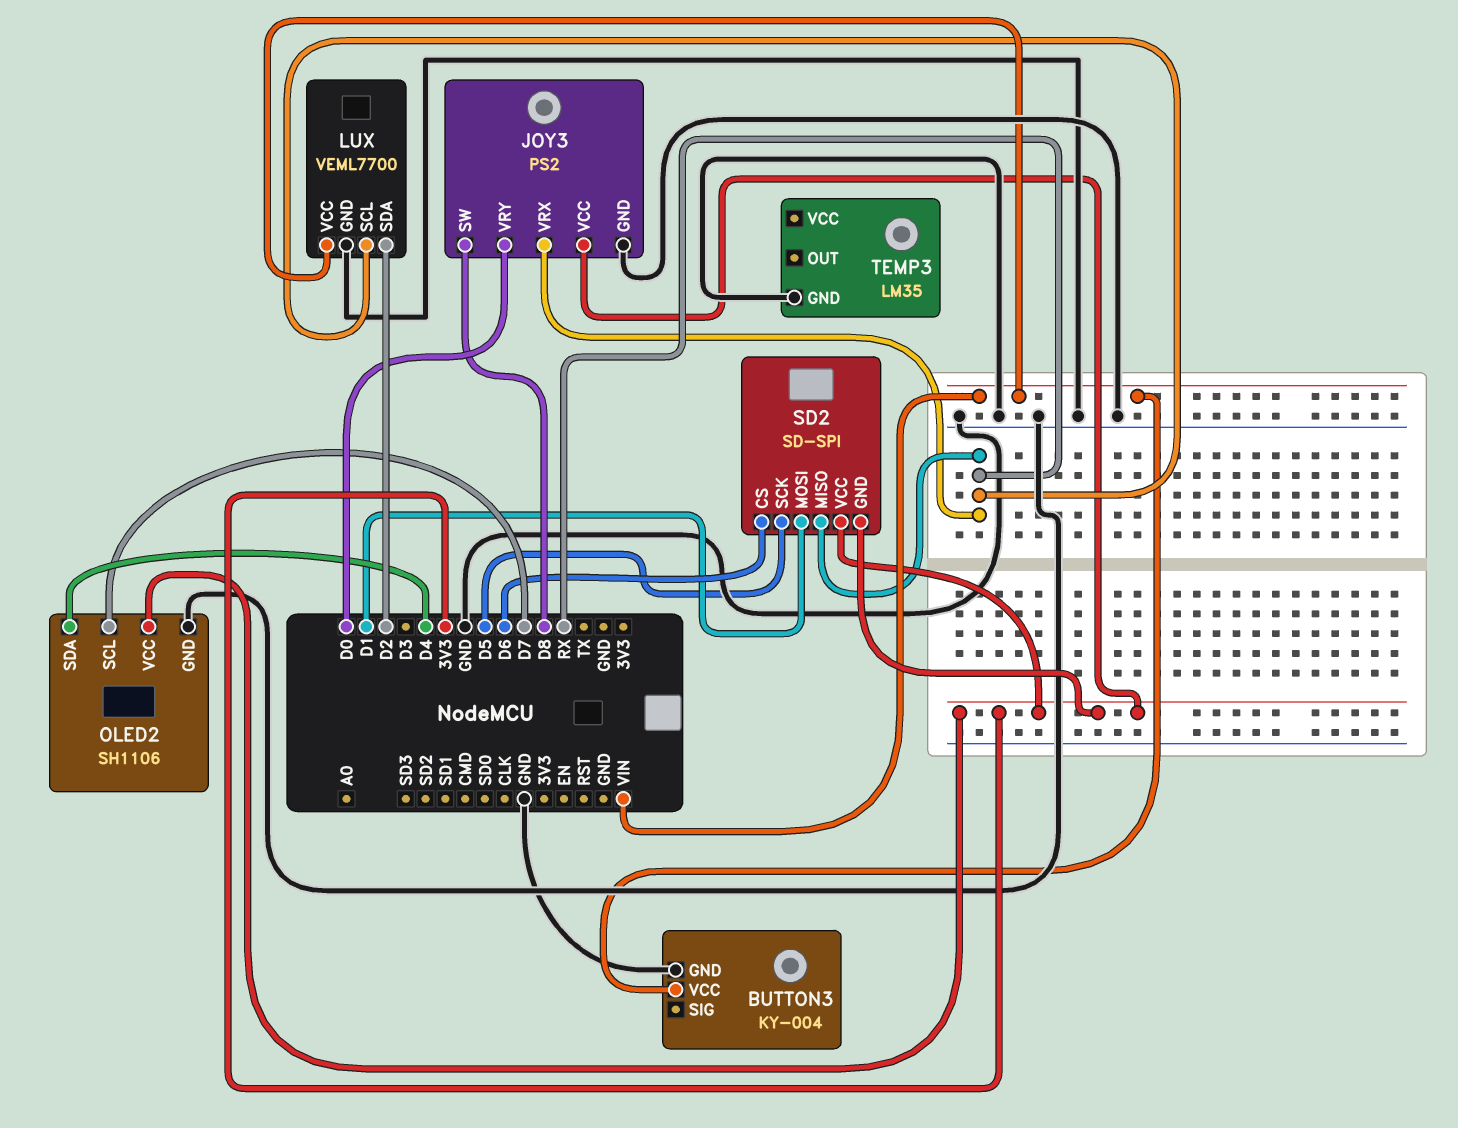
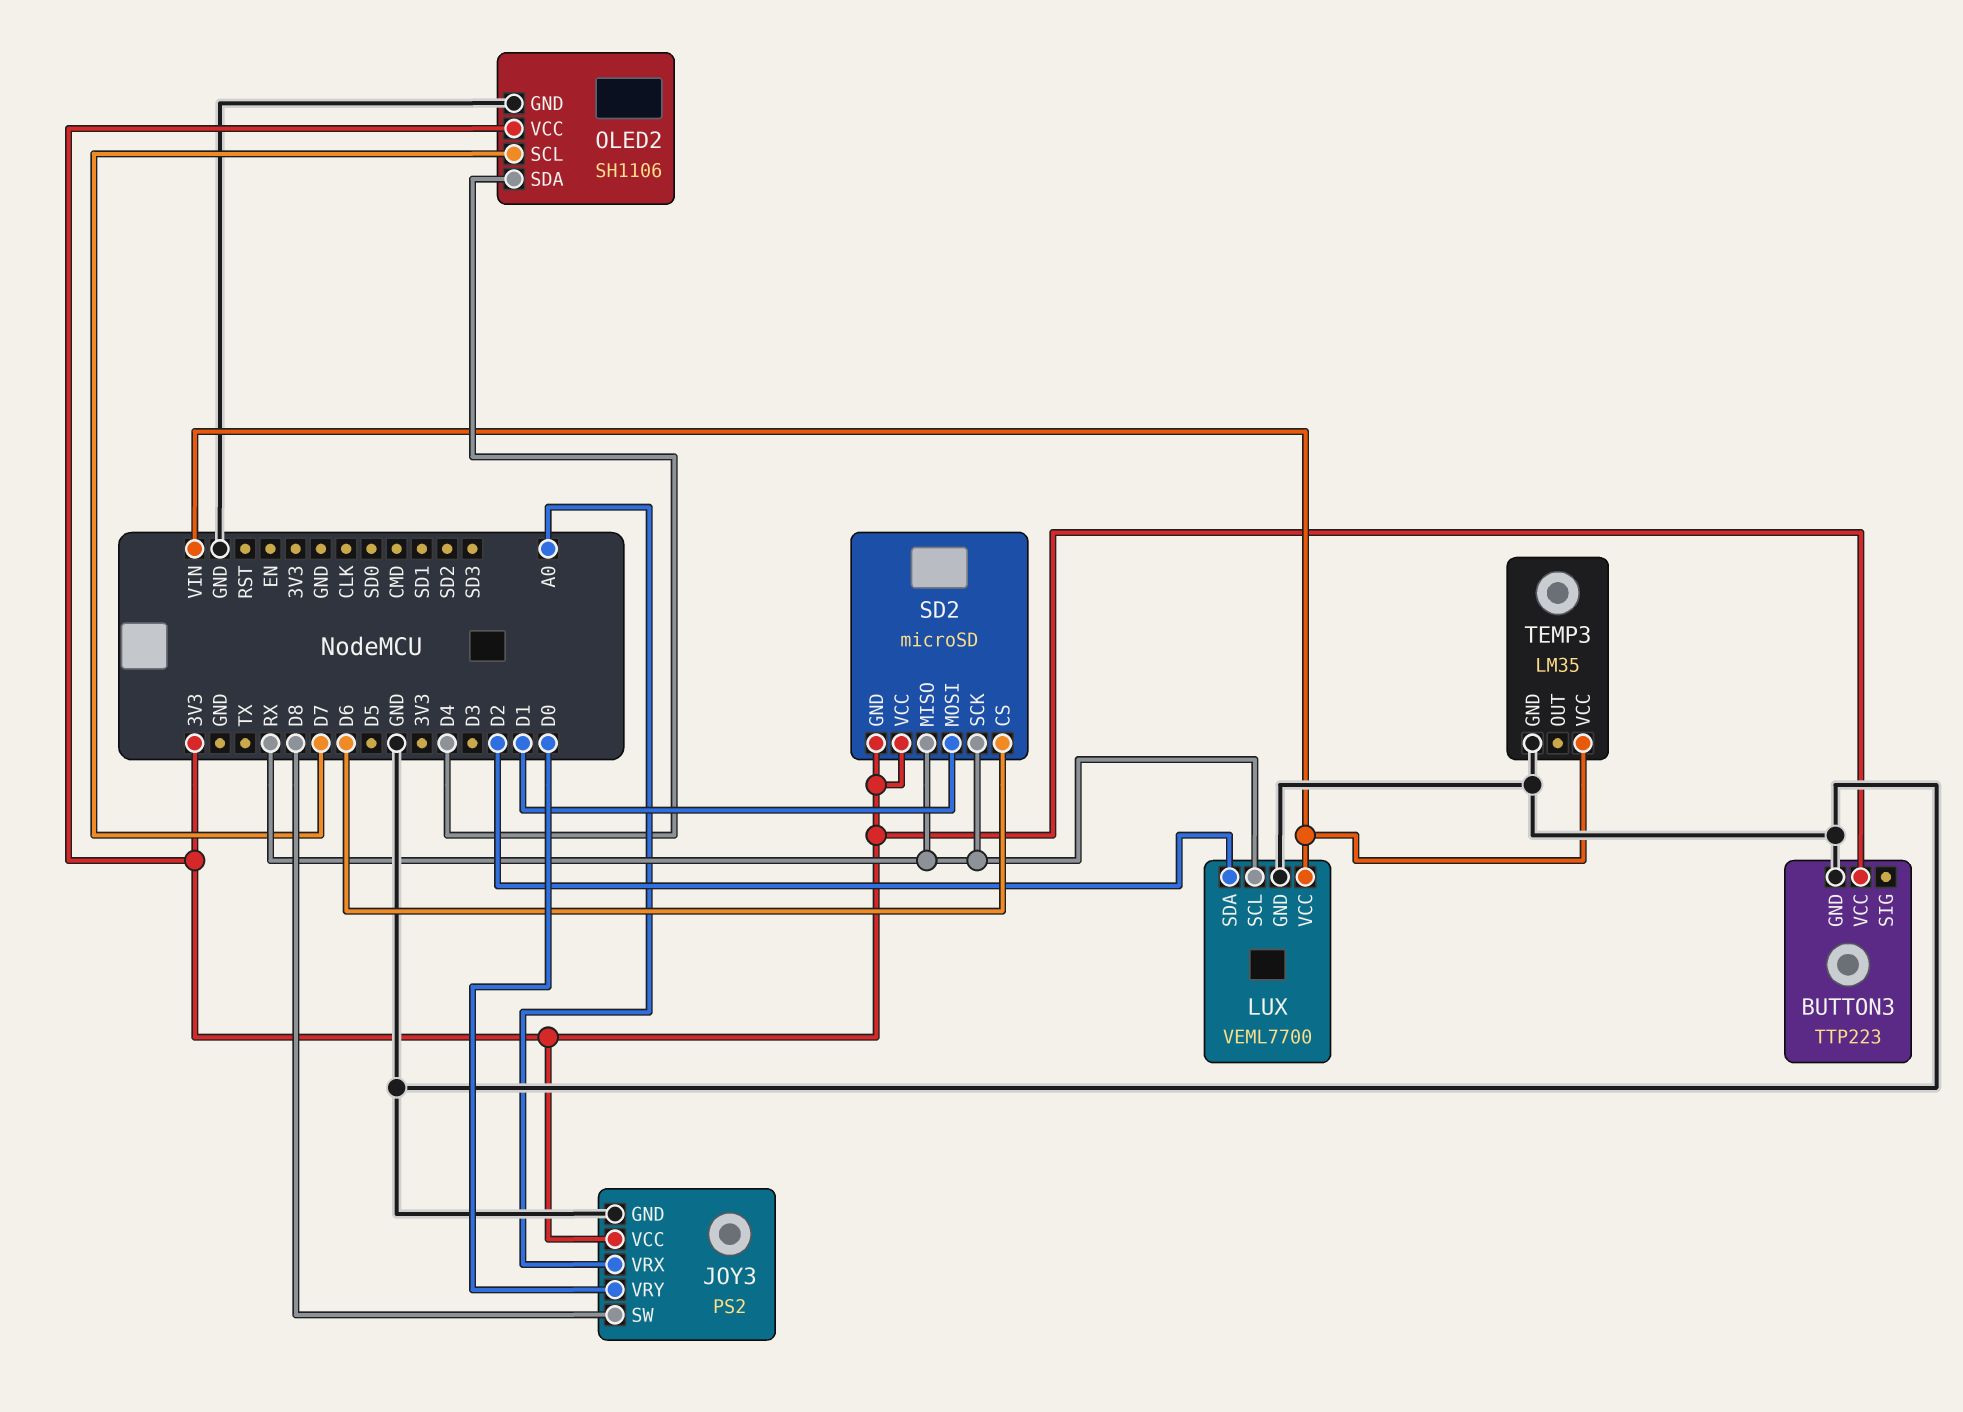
BUTTON3: KY-004 -> TTP223
BUTTON3 pin VCC: VIN -> 3V3
JOY3 pin VRX: RX -> A0
SD2: SD-SPI -> microSD
SD2 pin SCK: D5 -> RX
TEMP3 pin VCC: none -> VIN

